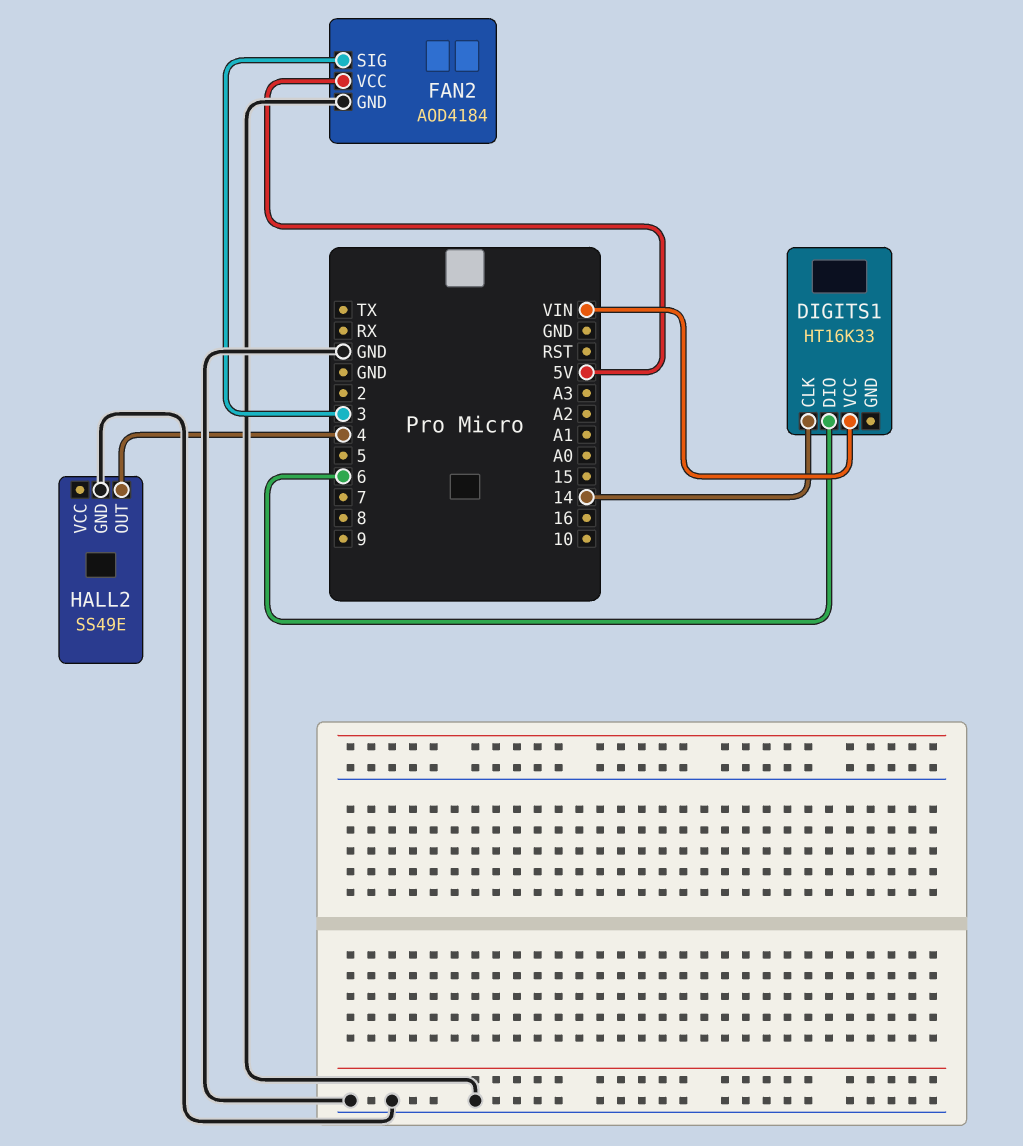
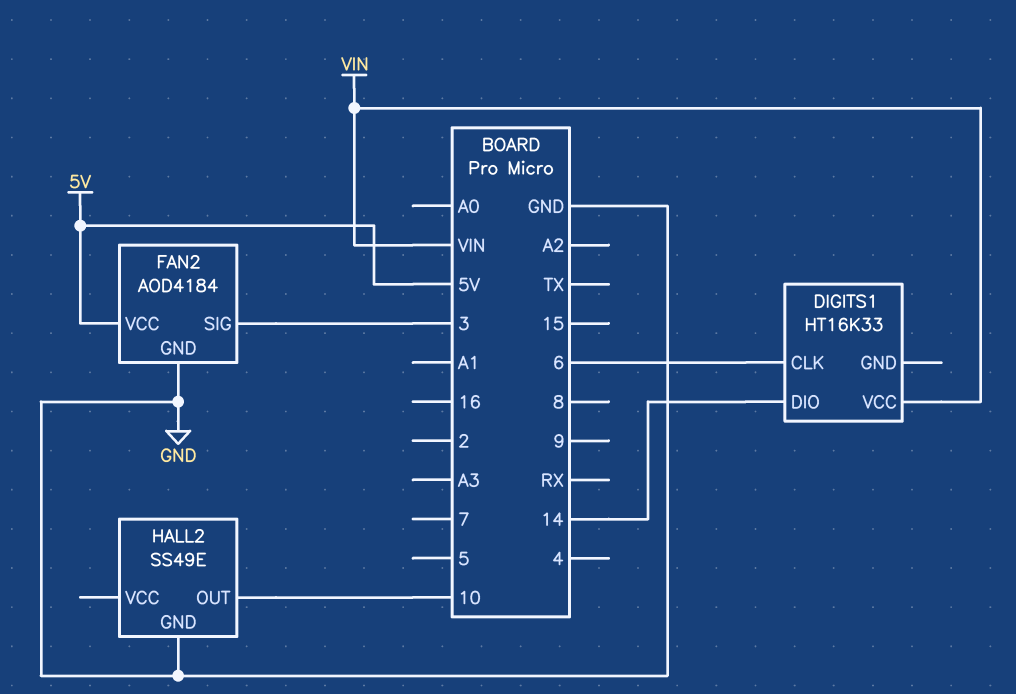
DIGITS1 pin CLK: 14 -> 6
DIGITS1 pin DIO: 6 -> 14
HALL2 pin OUT: 4 -> 10

